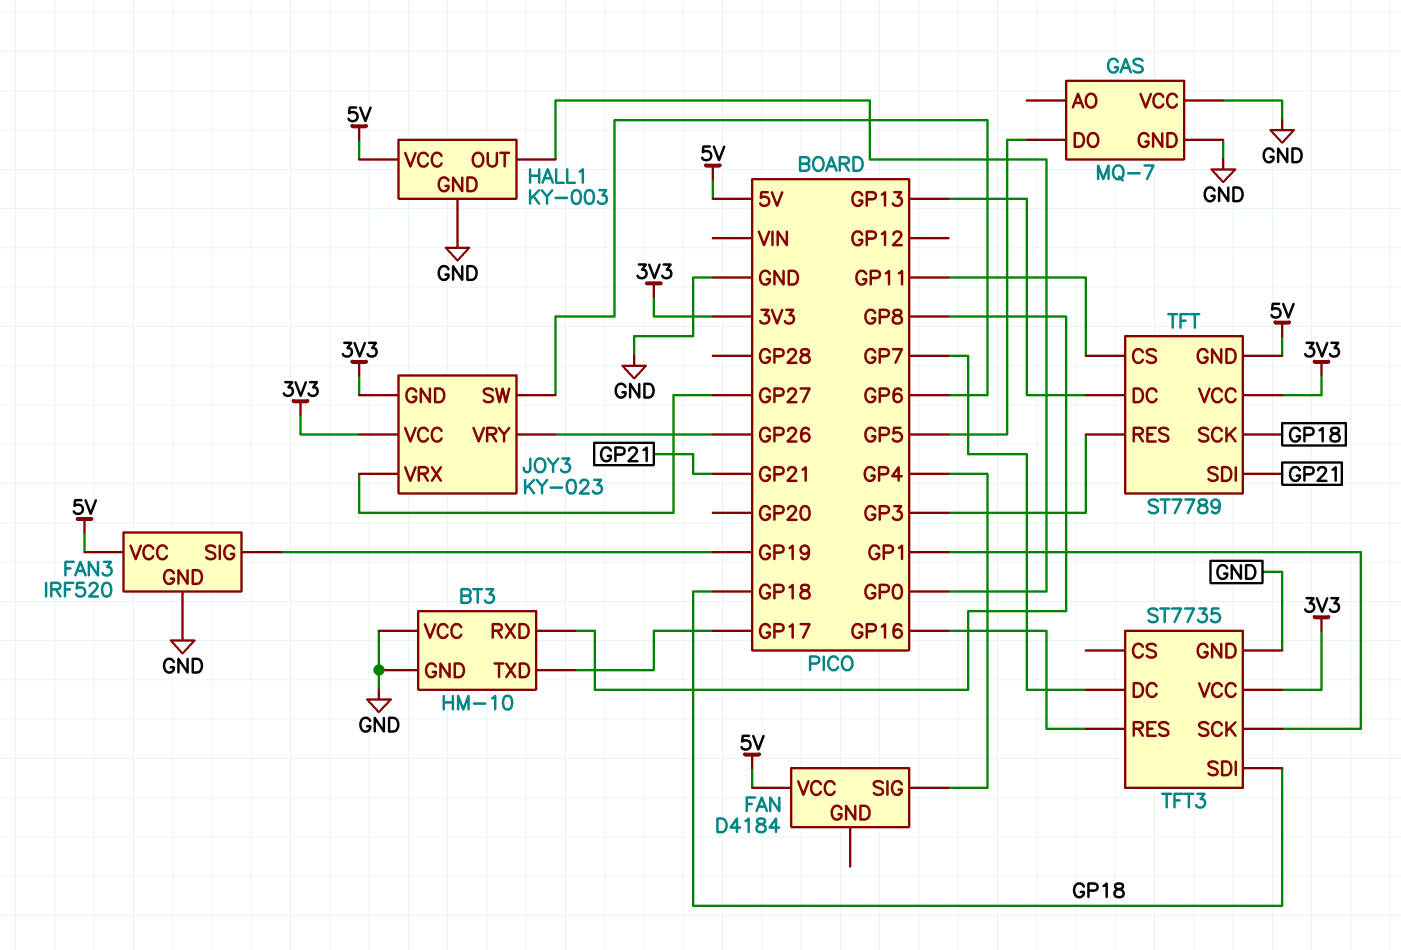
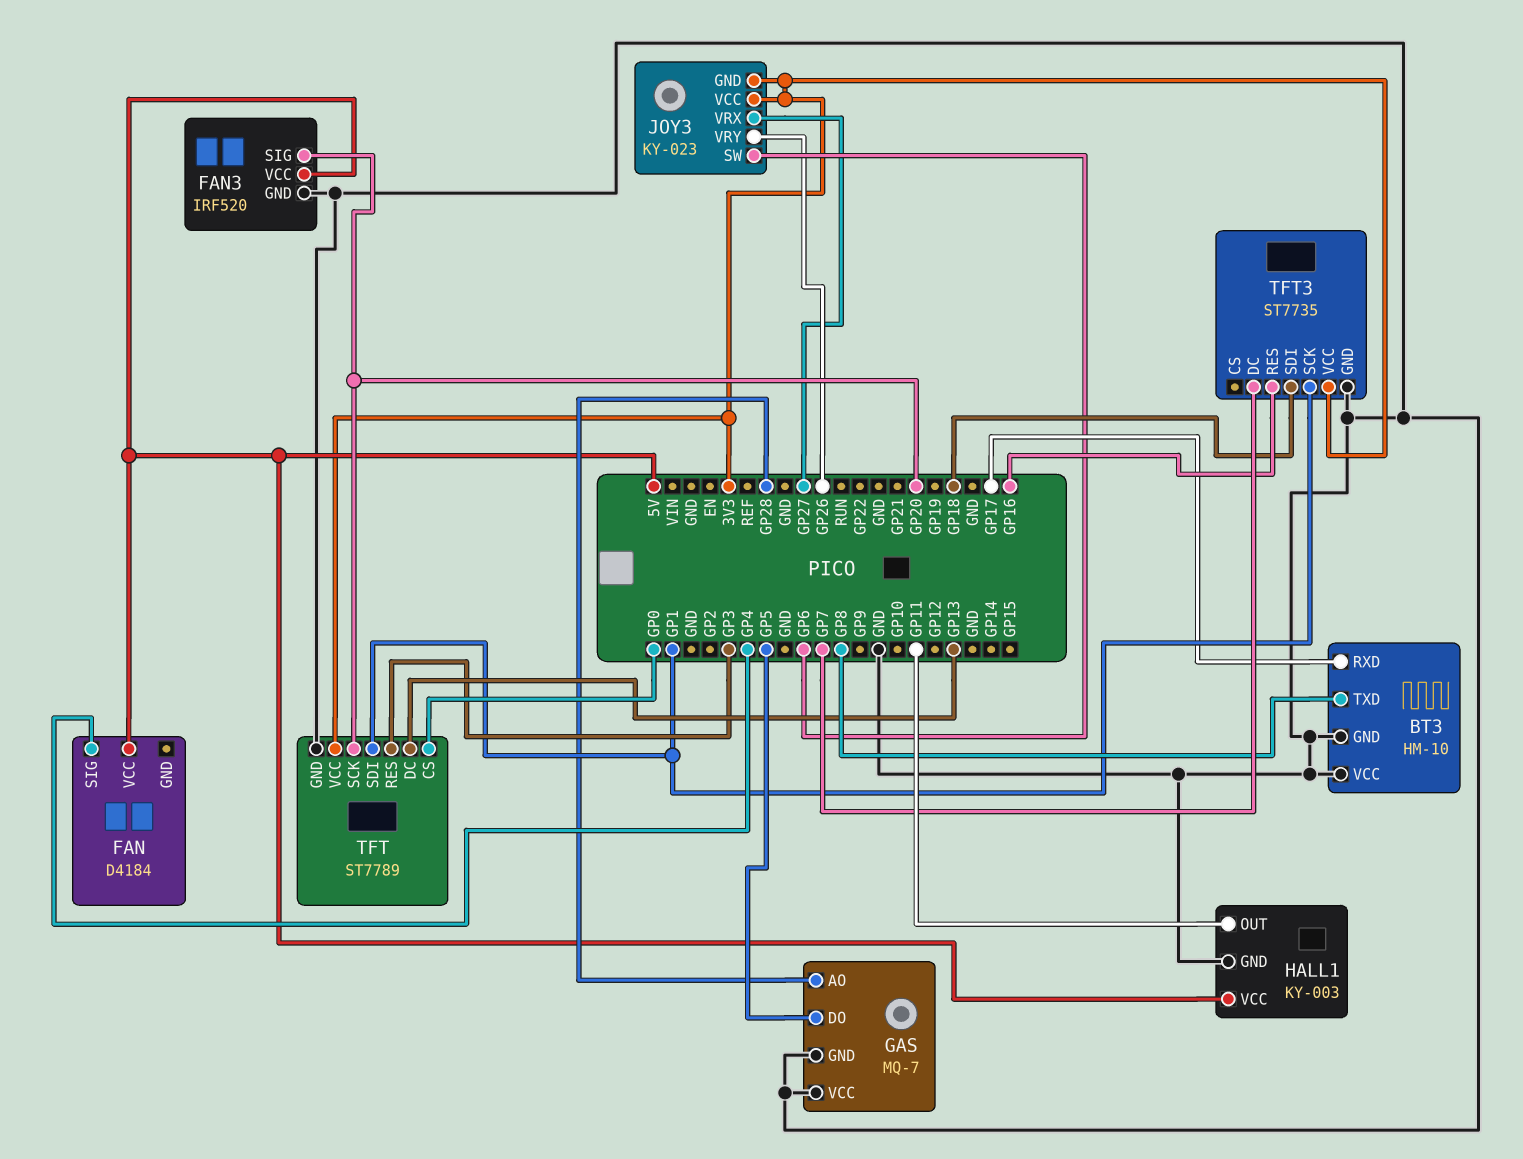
BT3 pin RXD: GP8 -> GP17
BT3 pin TXD: GP17 -> GP8
FAN3 pin SIG: GP19 -> GP20
GAS pin AO: none -> GP28
HALL1 pin OUT: GP0 -> GP11
TFT pin CS: GP11 -> GP0
TFT pin GND: 5V -> GND
TFT pin SCK: GP18 -> GP20
TFT pin SDI: GP21 -> GP1

